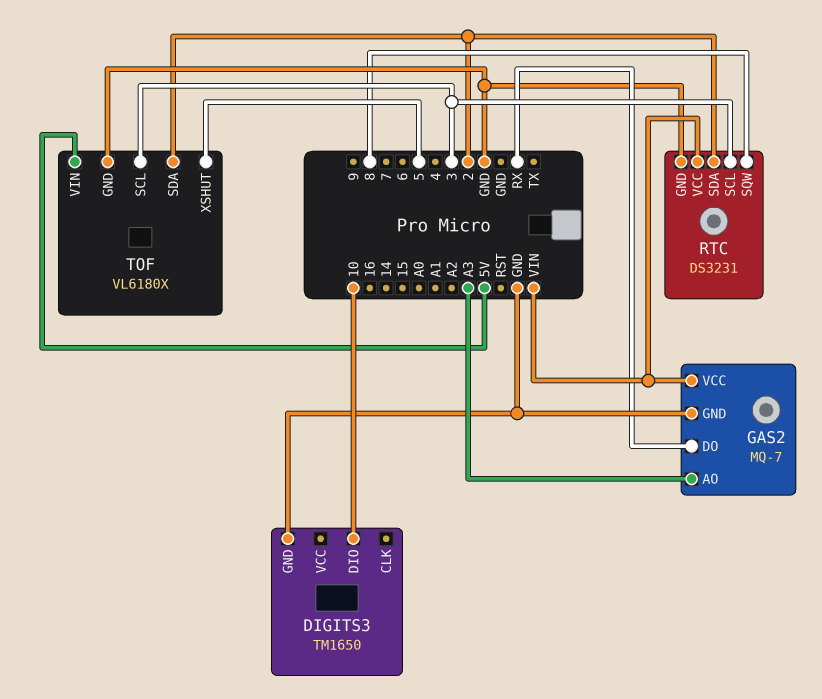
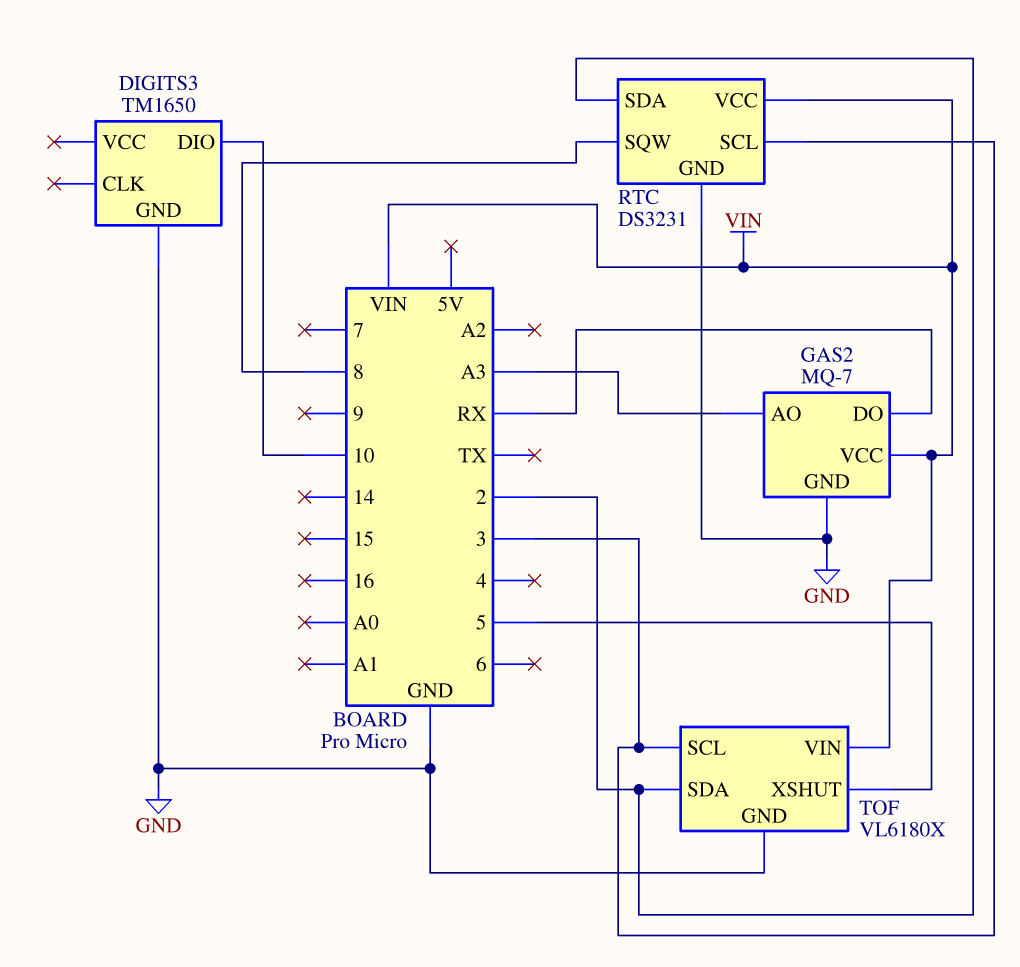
TOF pin VIN: 5V -> VIN

